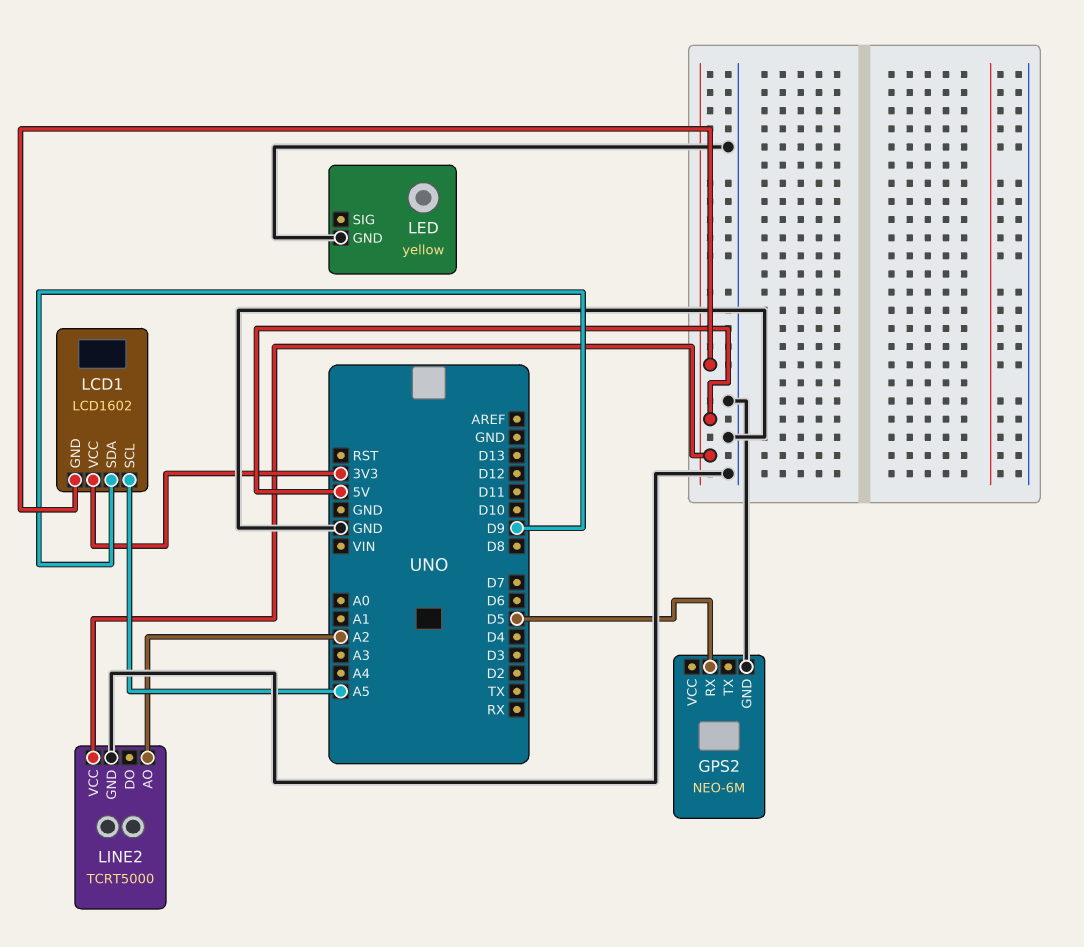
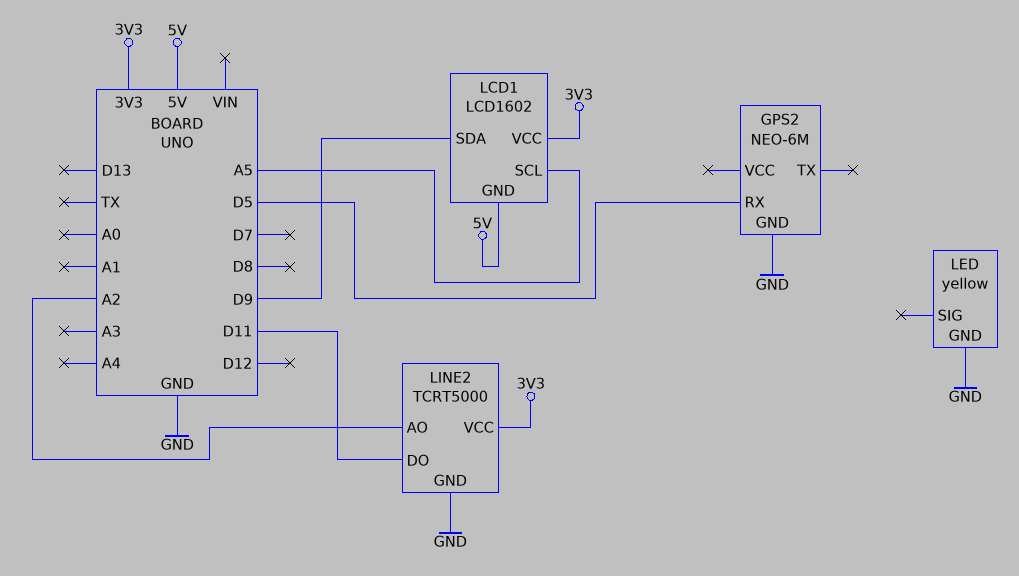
LINE2 pin DO: none -> D11
LINE2 pin VCC: 5V -> 3V3

